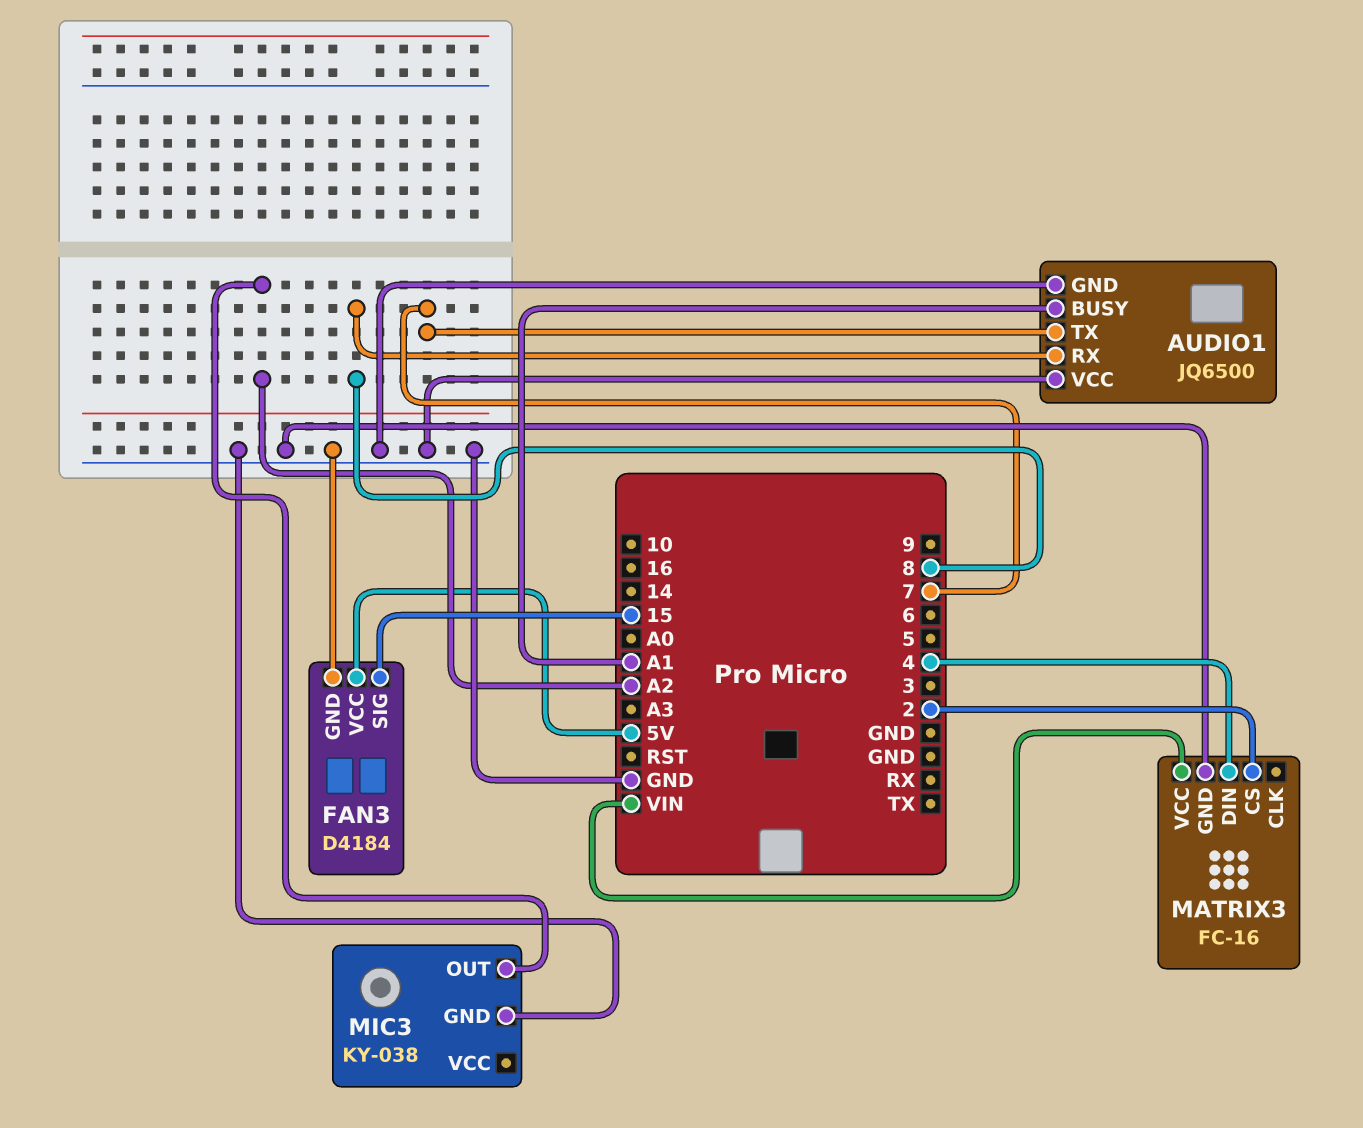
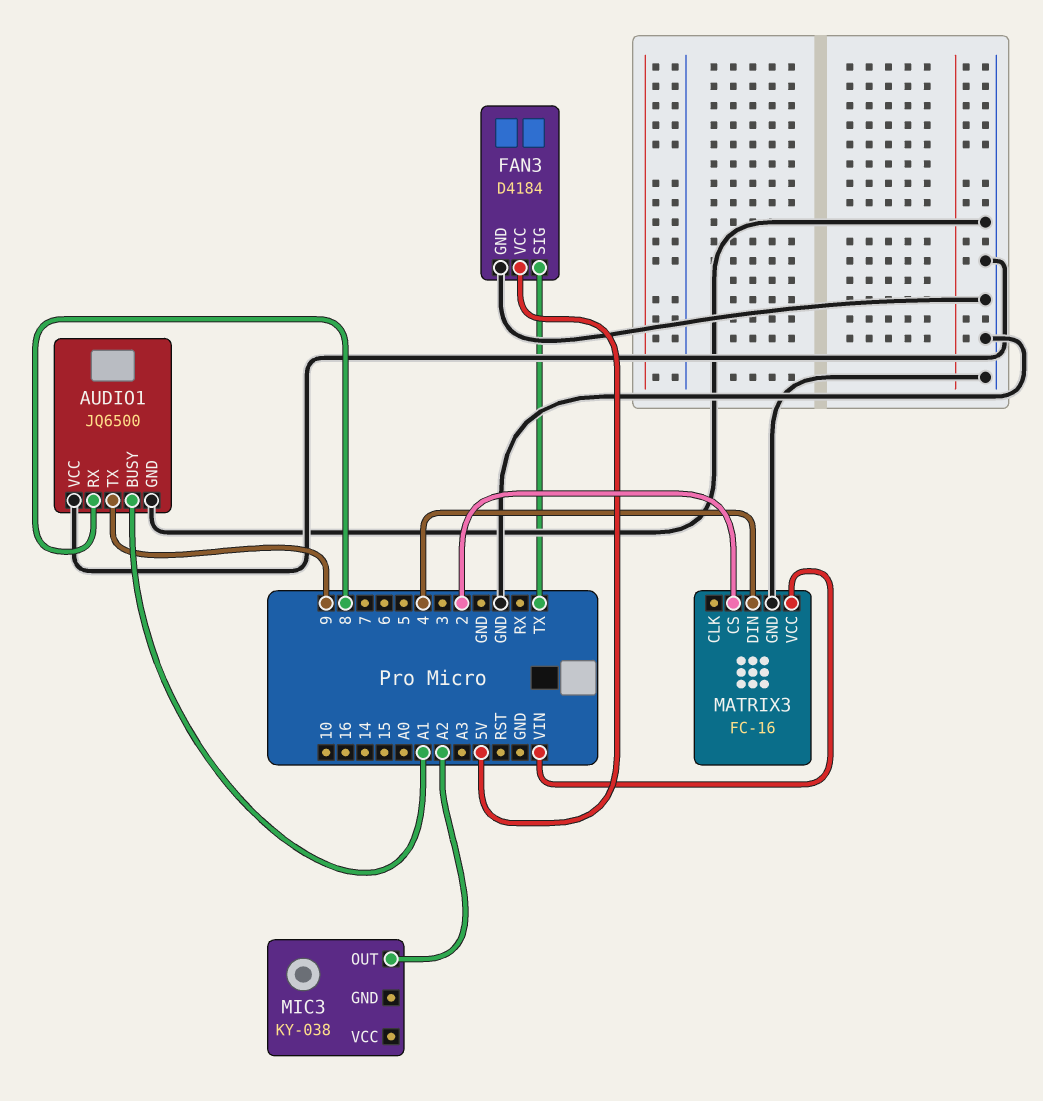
AUDIO1 pin TX: 7 -> 9
FAN3 pin SIG: 15 -> TX
MIC3 pin GND: GND -> none

